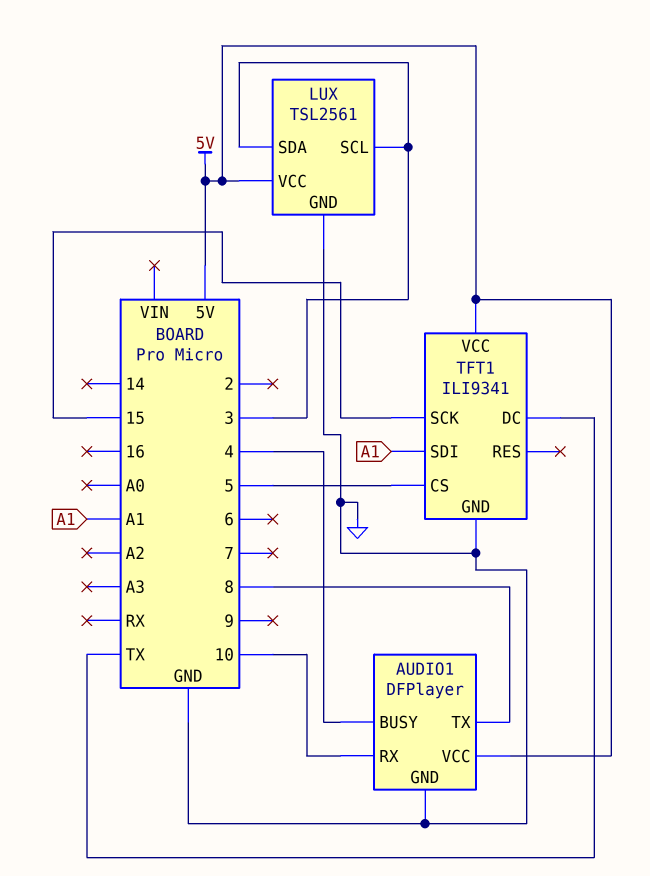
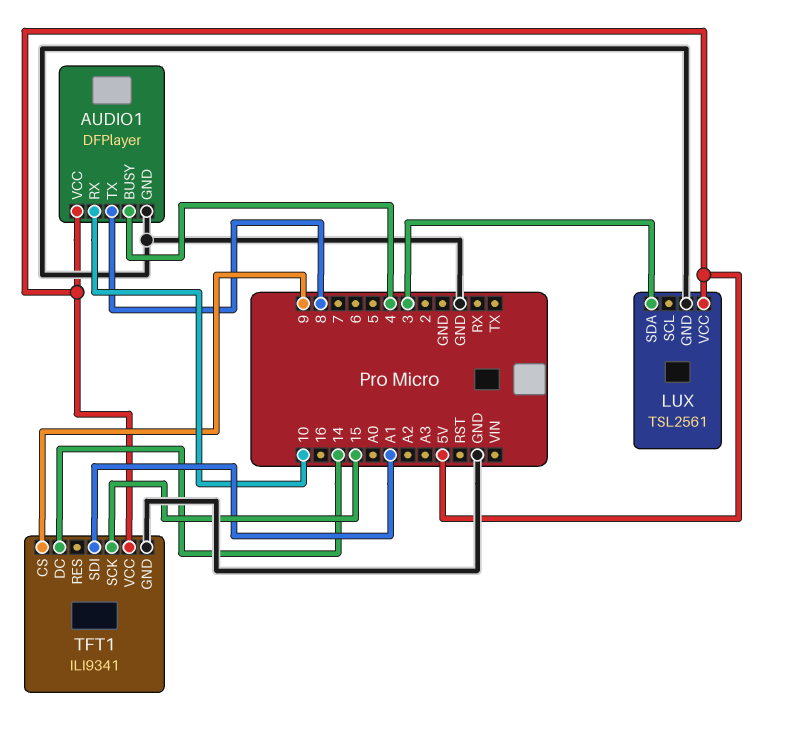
LUX pin SCL: 3 -> none
TFT1 pin CS: 5 -> 9
TFT1 pin DC: TX -> 14

